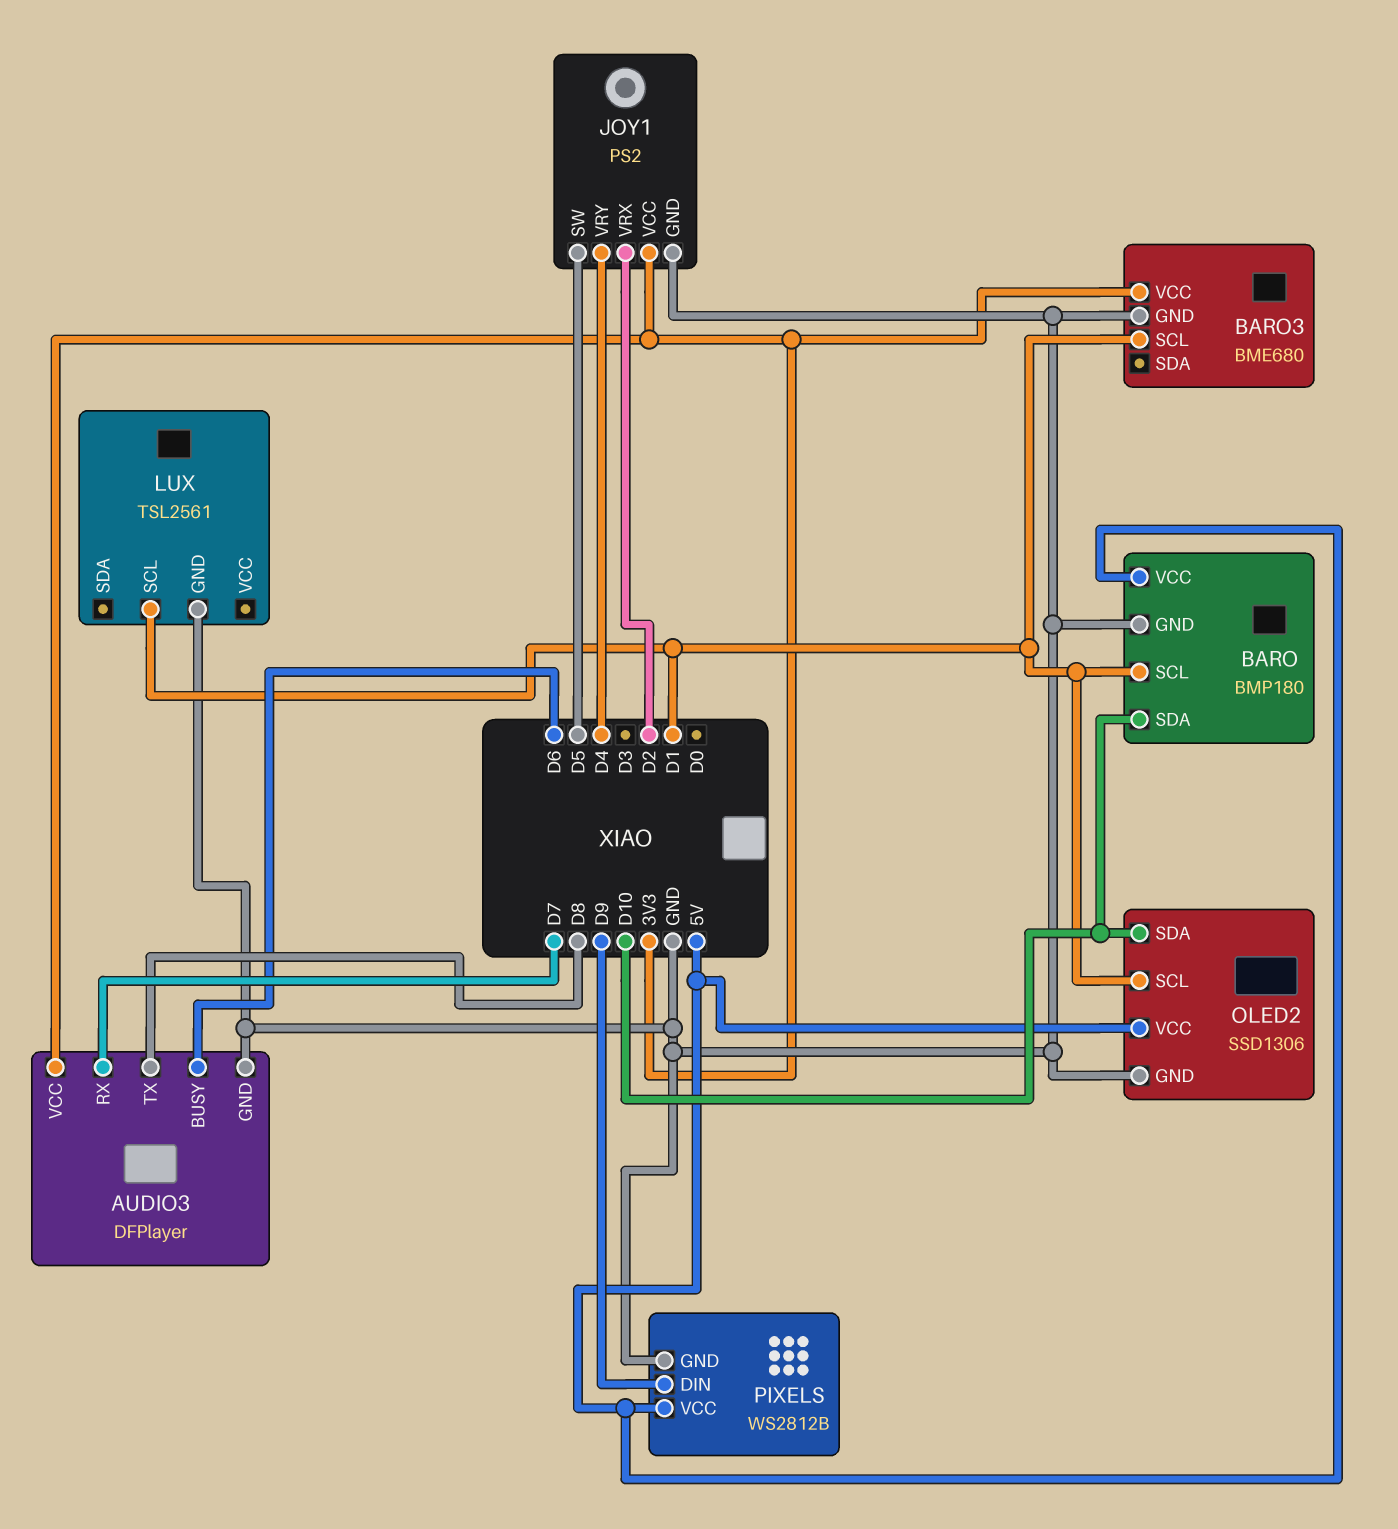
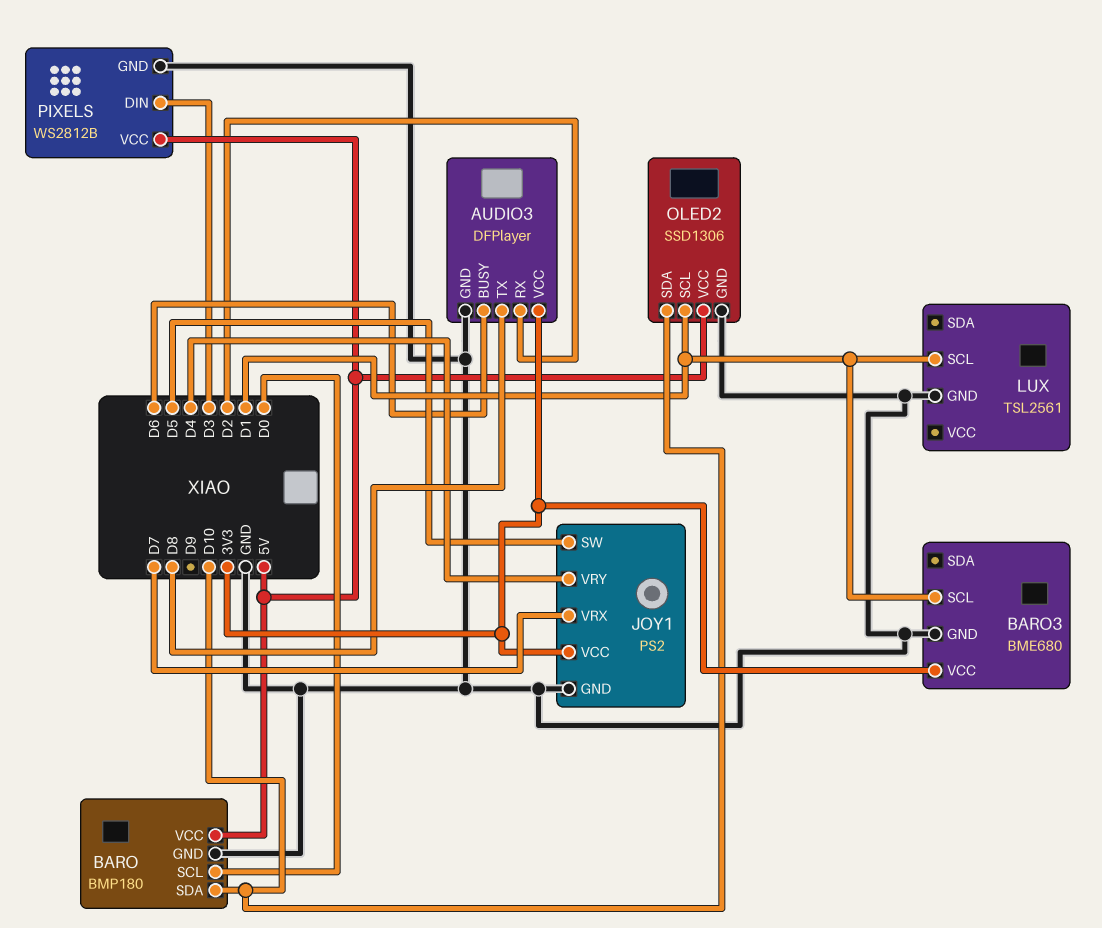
AUDIO3 pin RX: D7 -> D2
BARO pin SCL: D1 -> D0
JOY1 pin VRX: D2 -> D7
PIXELS pin DIN: D9 -> D3

